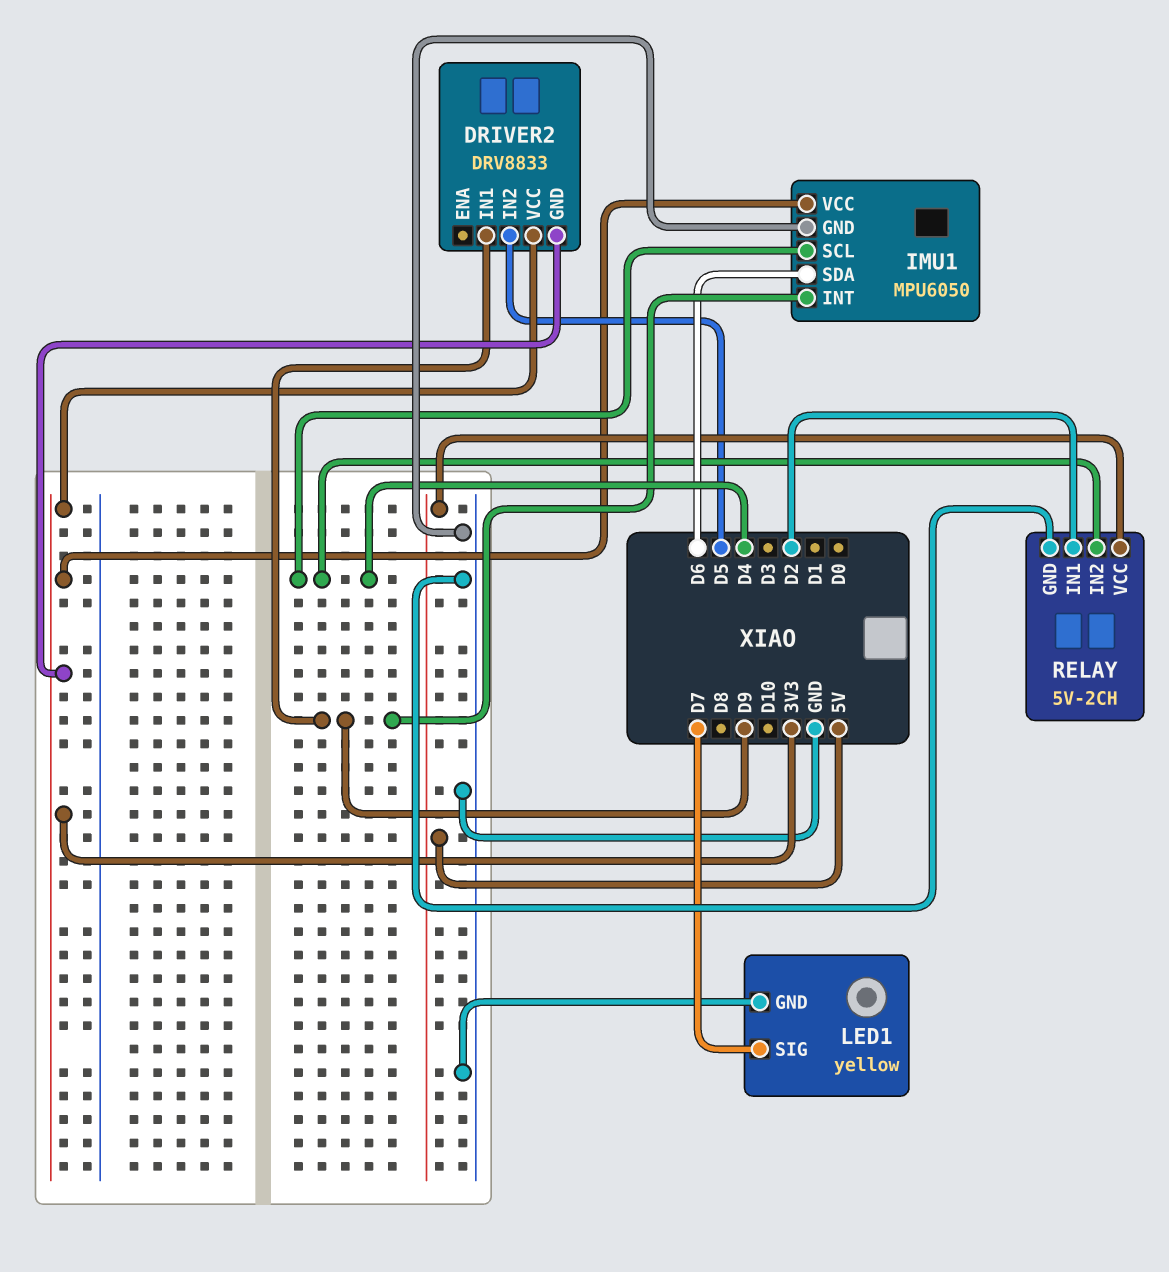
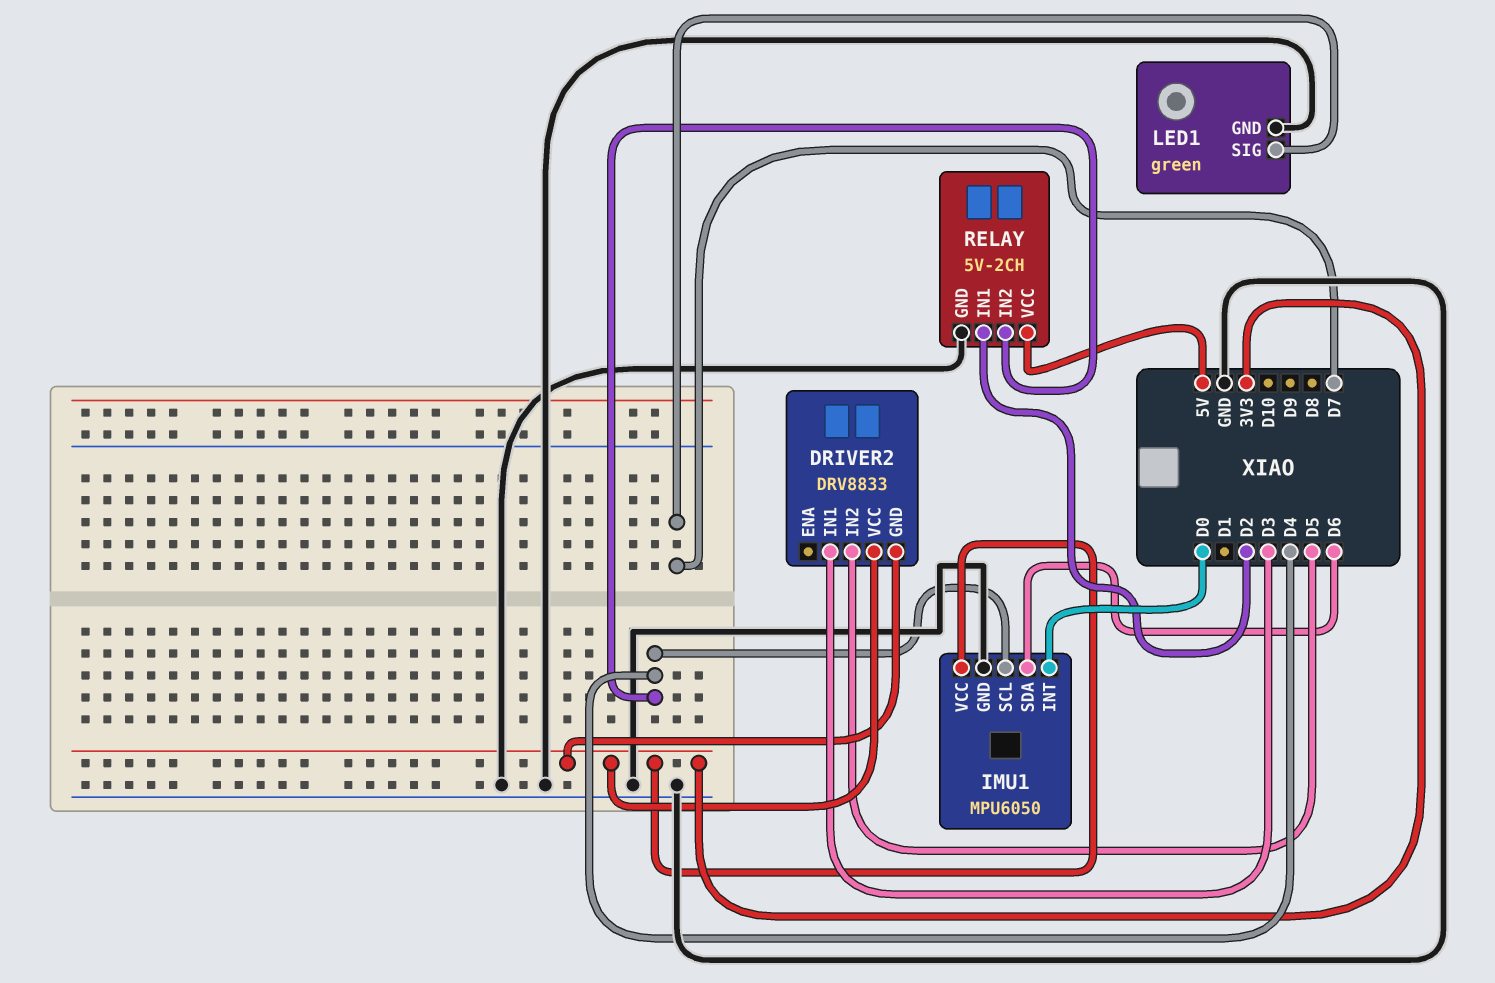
DRIVER2 pin IN1: D9 -> D3
IMU1 pin INT: D9 -> D0
LED1: yellow -> green

